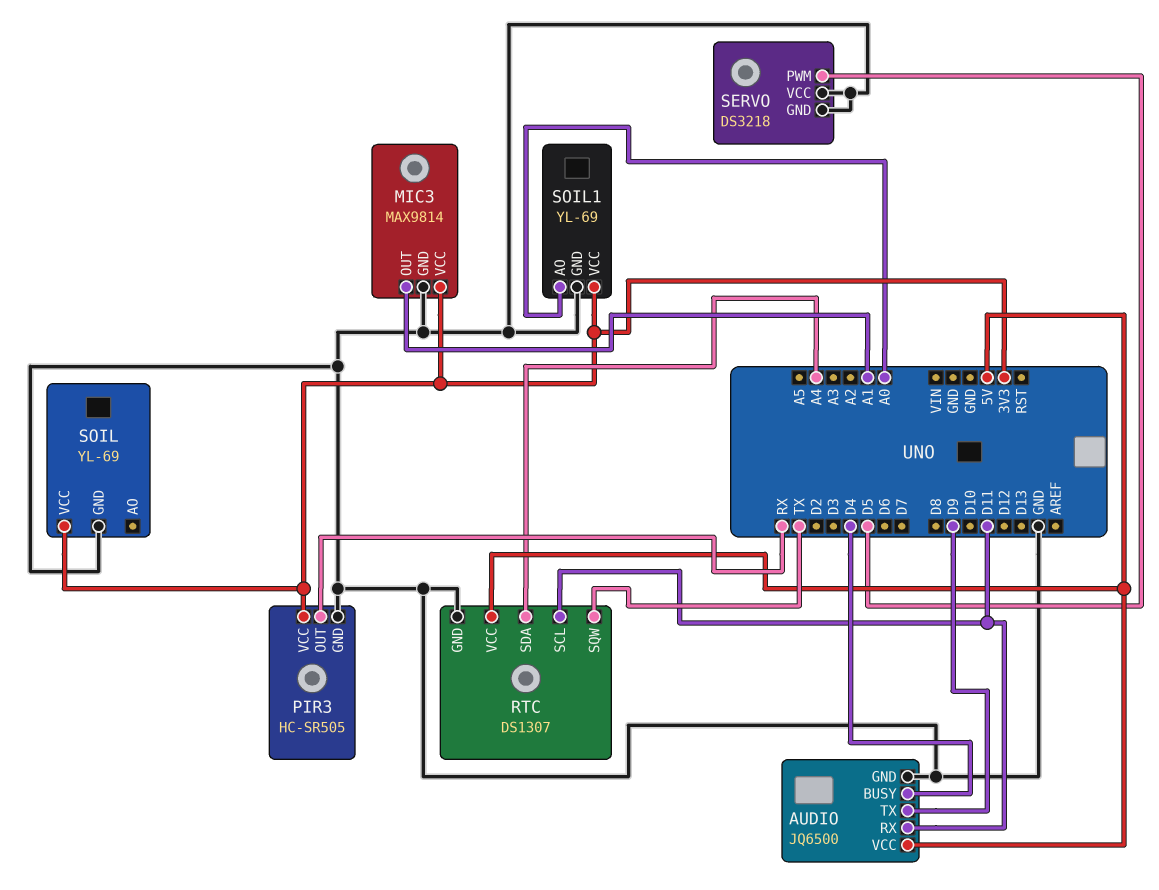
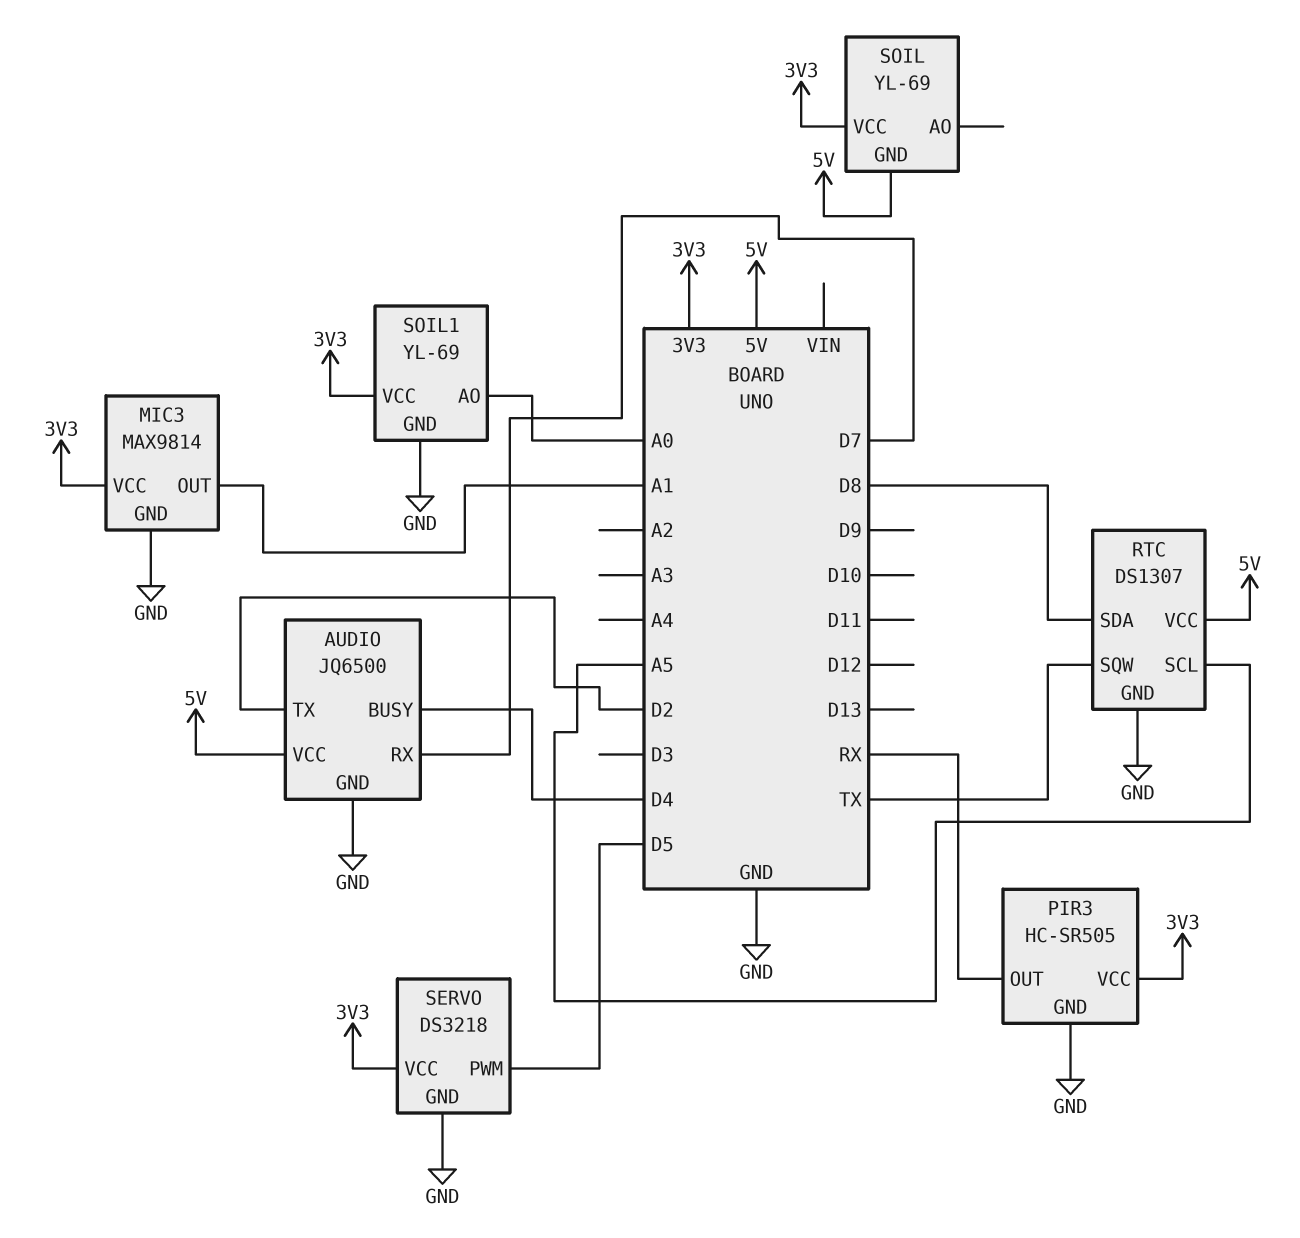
AUDIO pin RX: D11 -> D7
AUDIO pin TX: D9 -> D2
RTC pin SCL: D11 -> A5
RTC pin SDA: A4 -> D8
SERVO pin VCC: GND -> 3V3
SOIL pin GND: GND -> 5V

